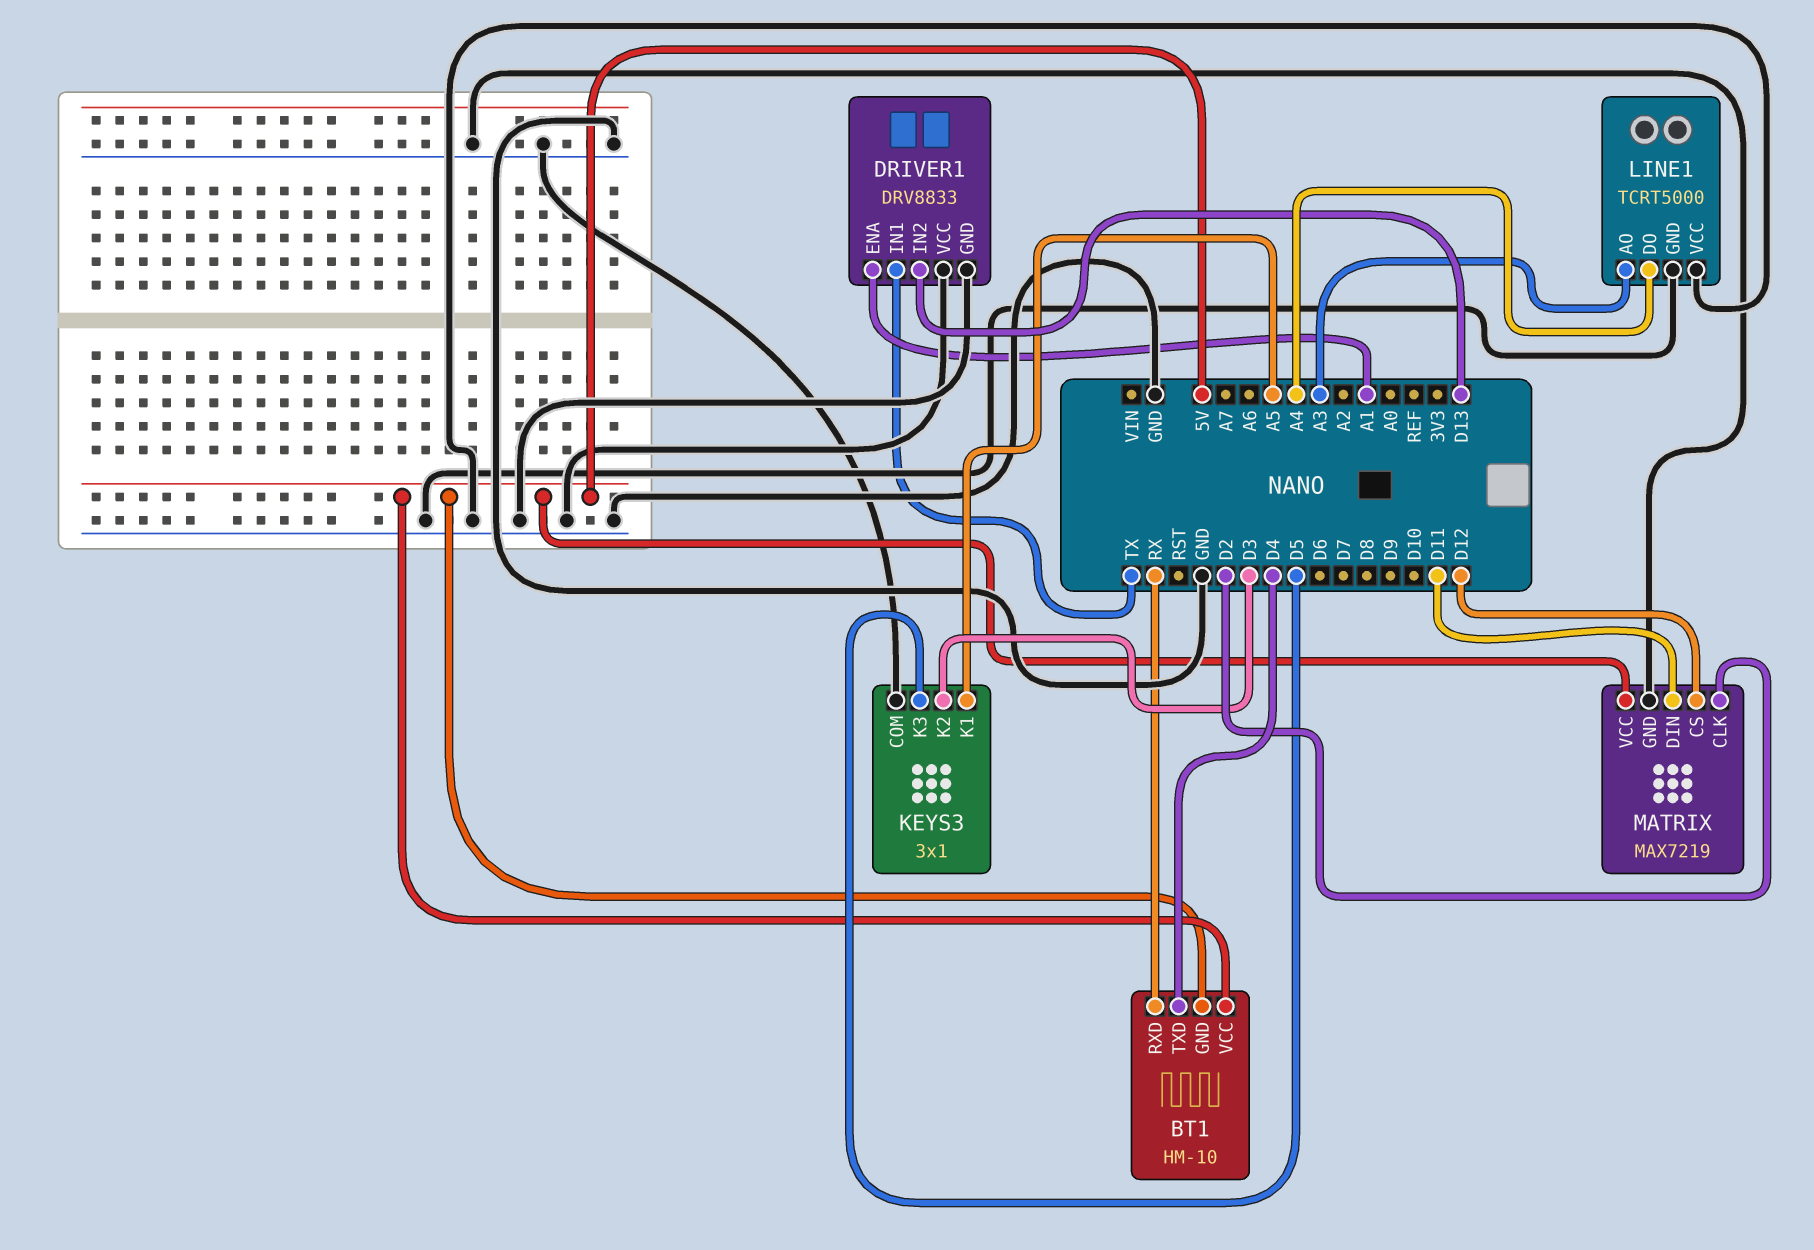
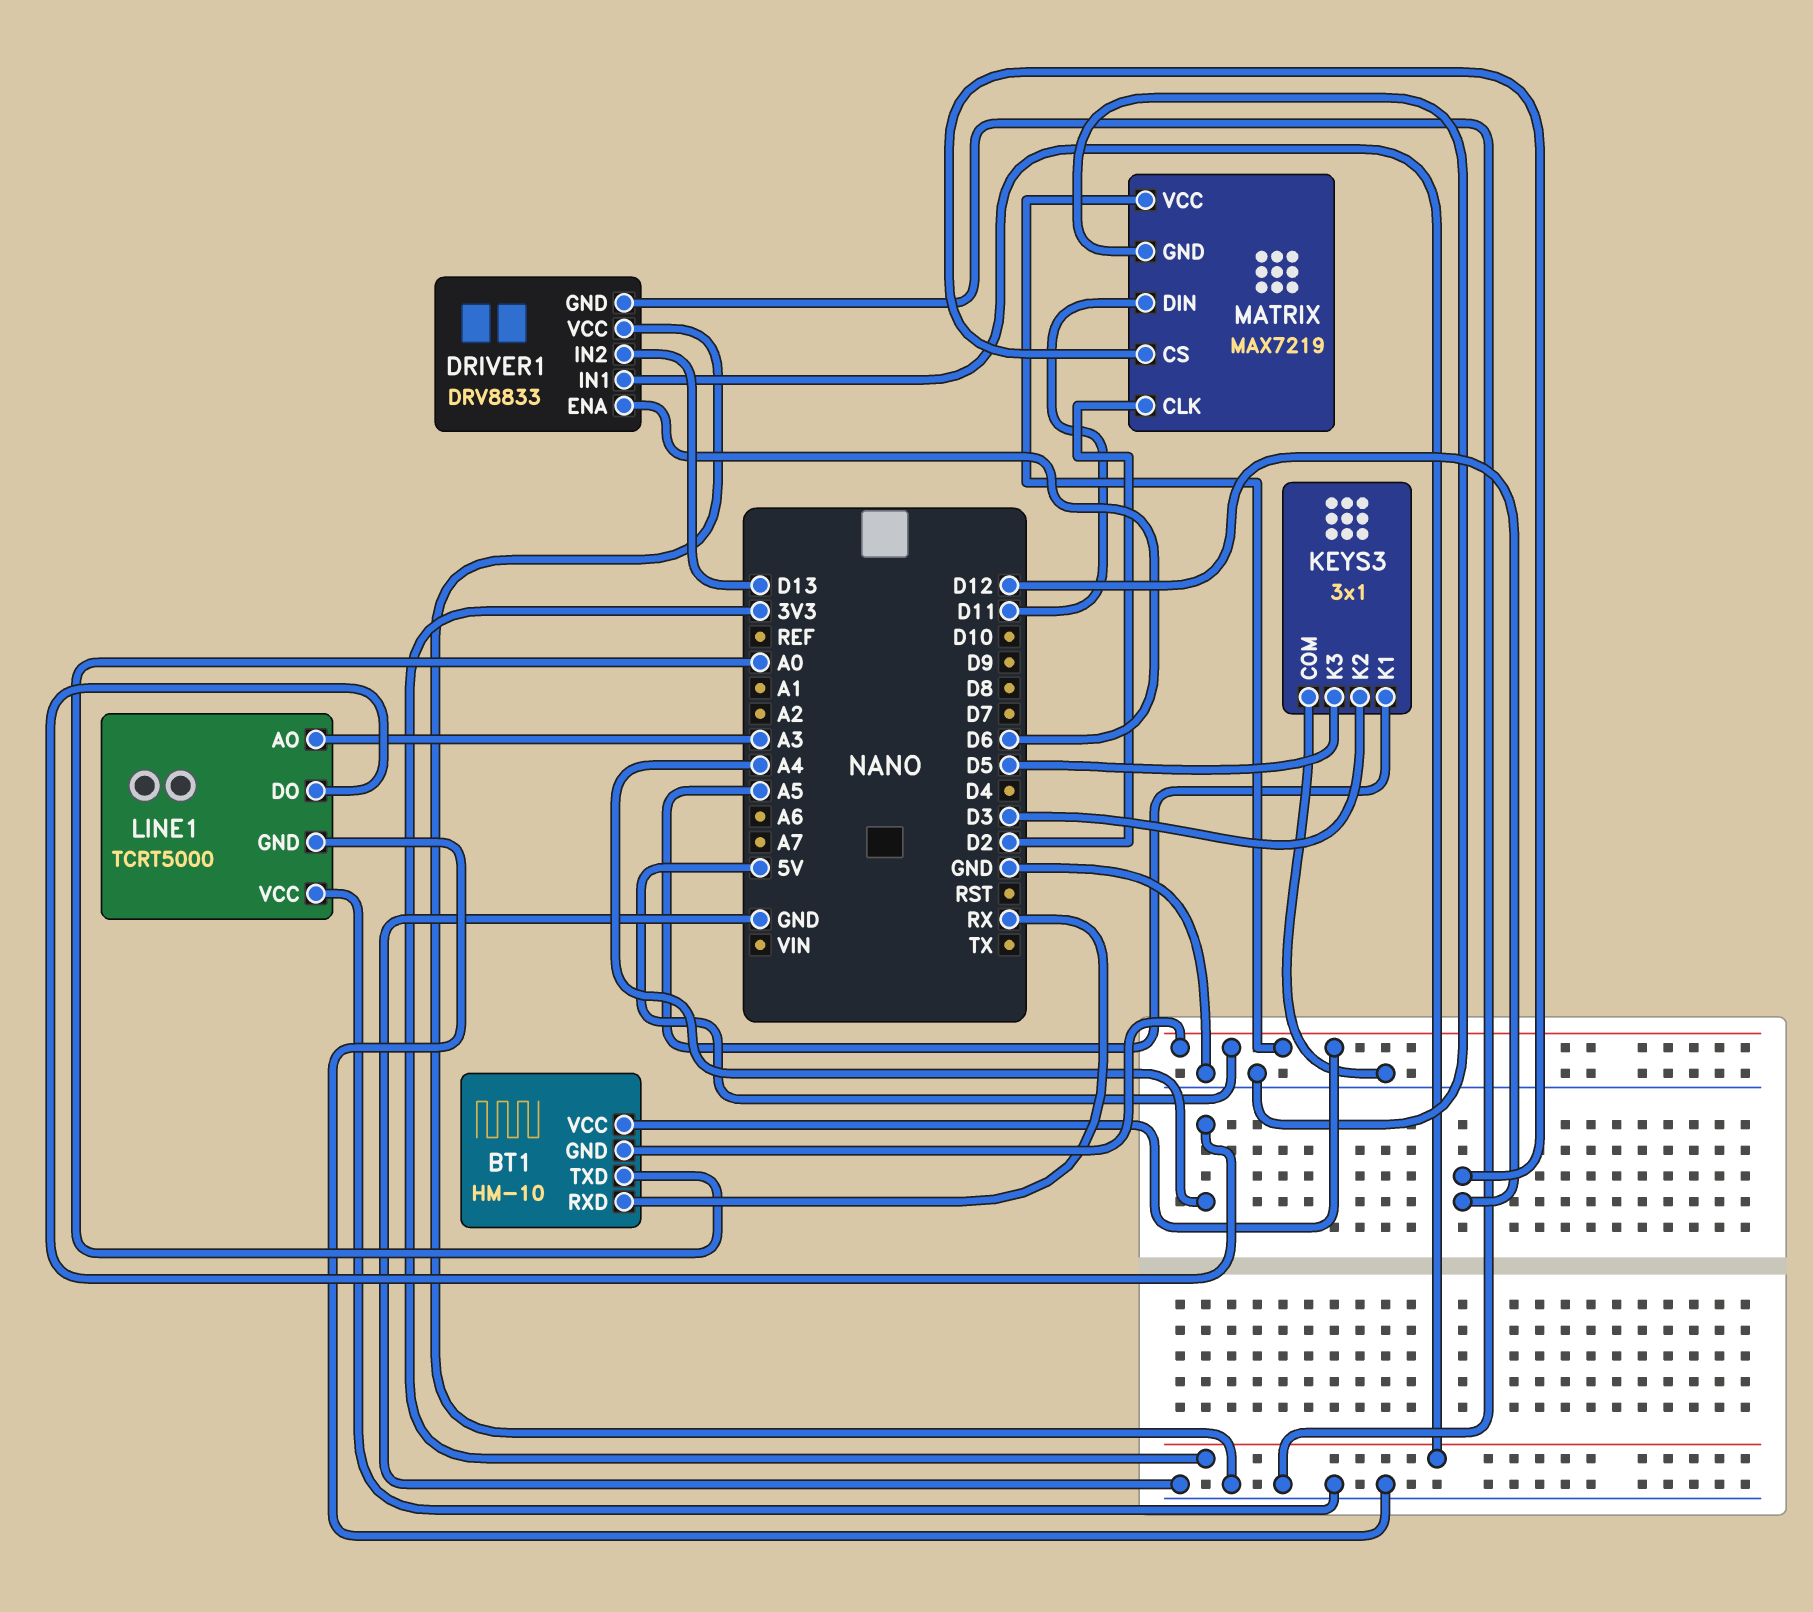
BT1 pin TXD: D4 -> A0
DRIVER1 pin ENA: A1 -> D6
DRIVER1 pin IN1: TX -> 3V3

